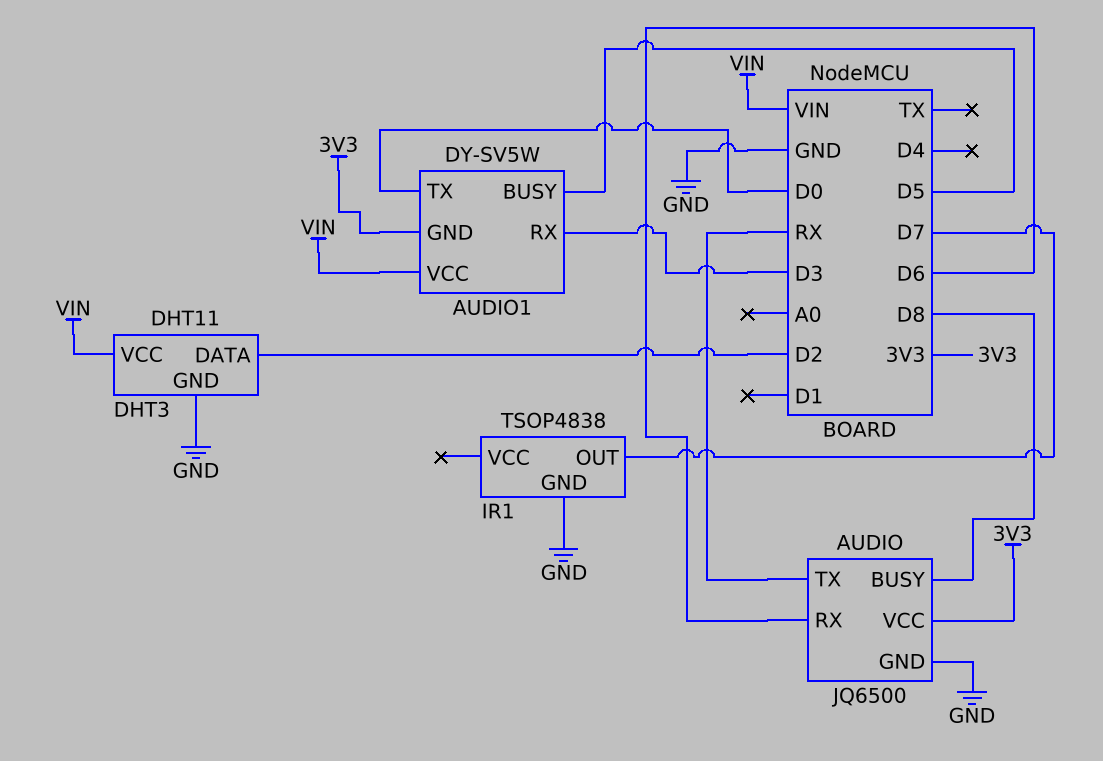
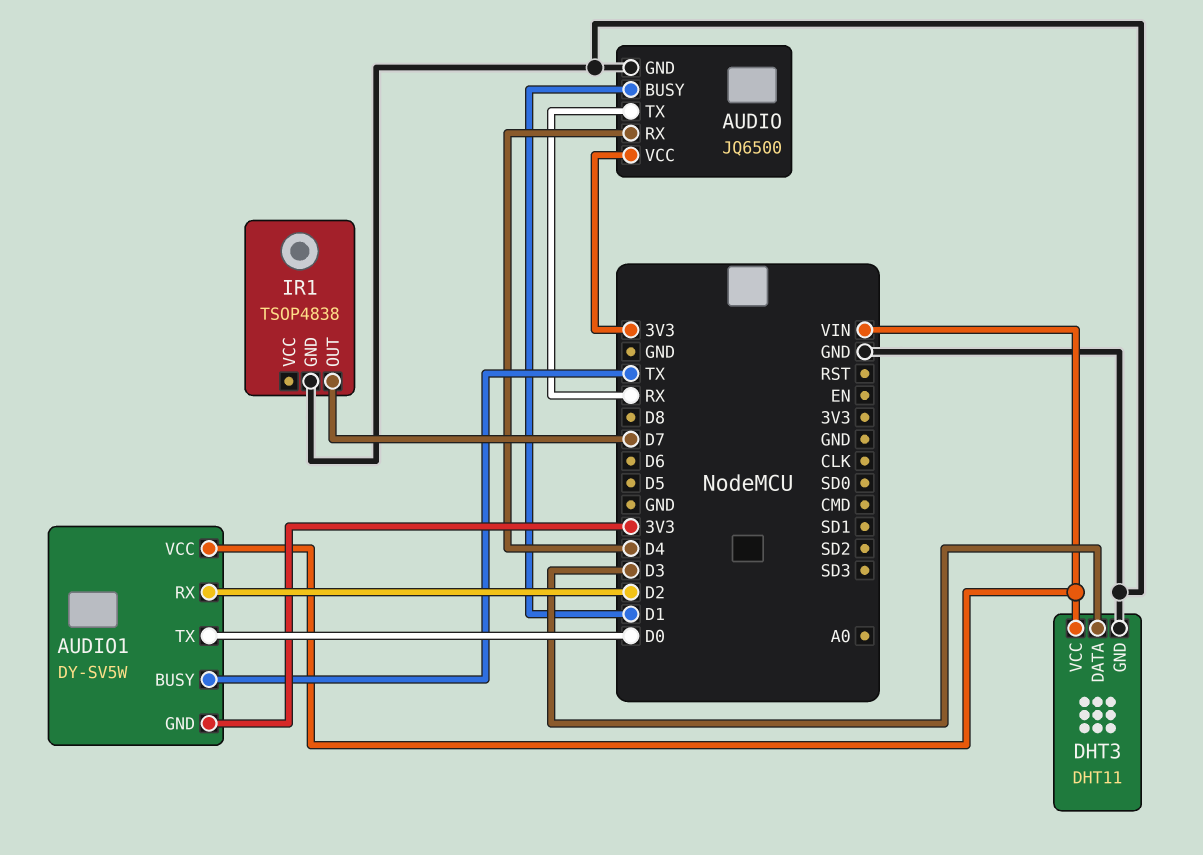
AUDIO pin BUSY: D8 -> D1
AUDIO pin RX: D6 -> D4
AUDIO1 pin BUSY: D5 -> TX
AUDIO1 pin RX: D3 -> D2
DHT3 pin DATA: D2 -> D3

